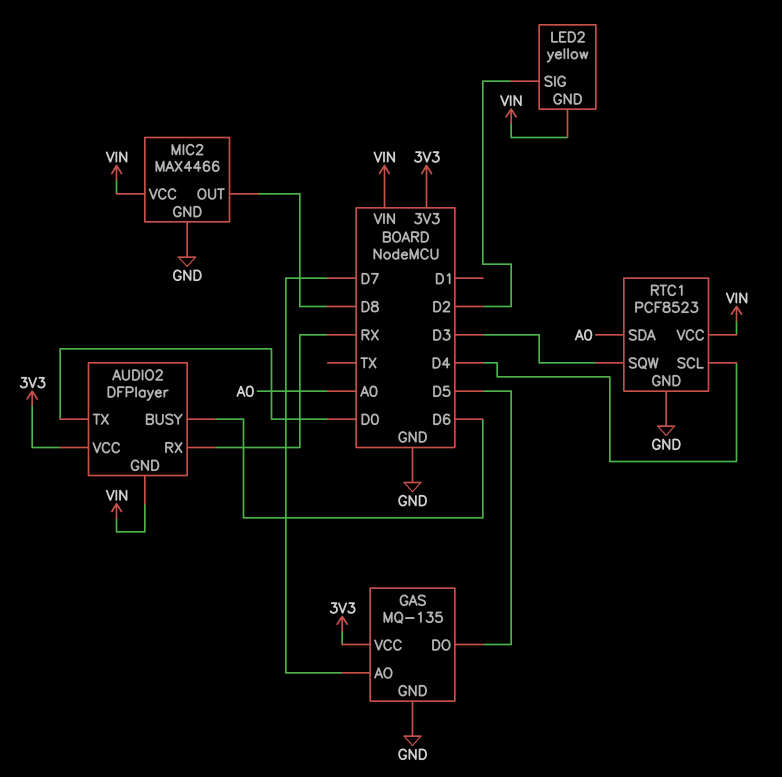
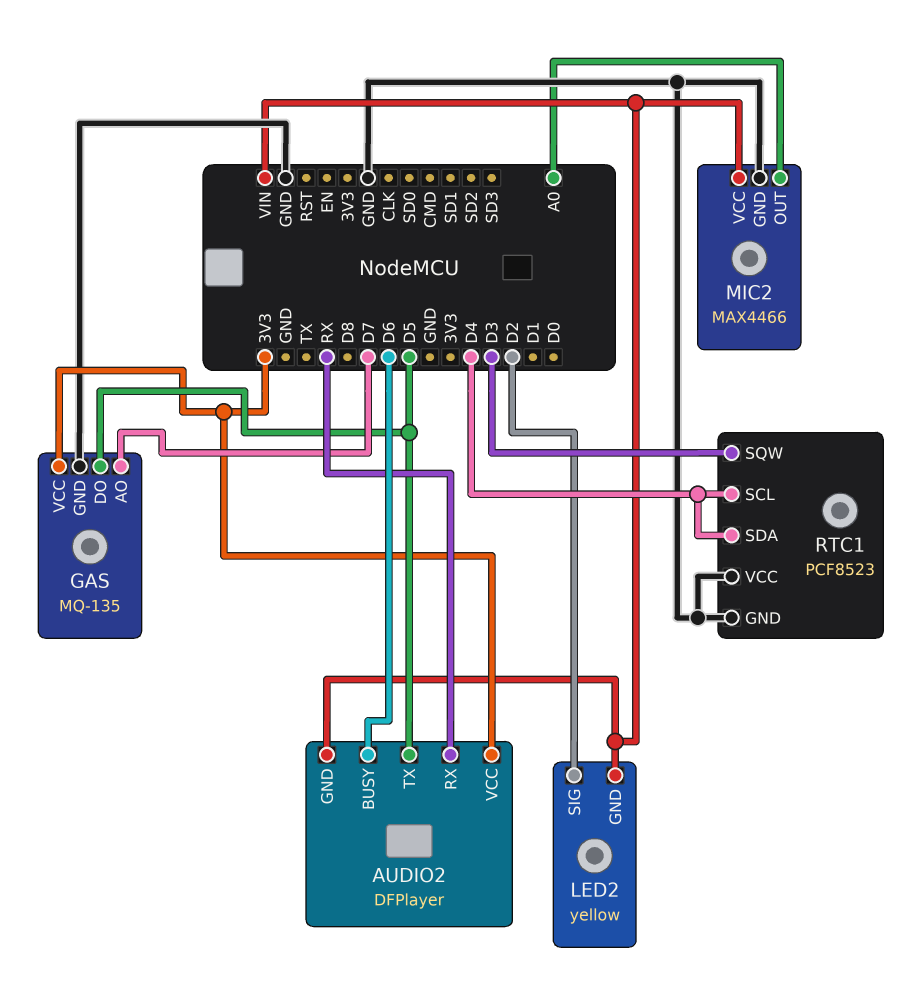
AUDIO2 pin TX: D0 -> D5
MIC2 pin OUT: D8 -> A0
RTC1 pin SDA: A0 -> D4
RTC1 pin VCC: VIN -> GND

